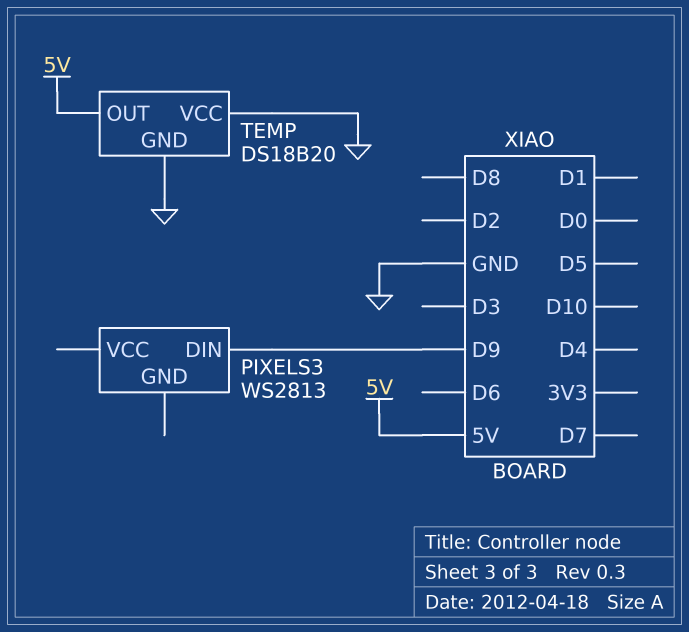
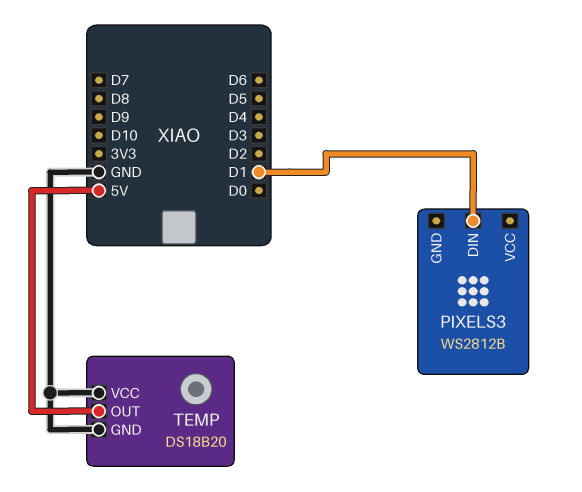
PIXELS3: WS2813 -> WS2812B
PIXELS3 pin DIN: D9 -> D1

